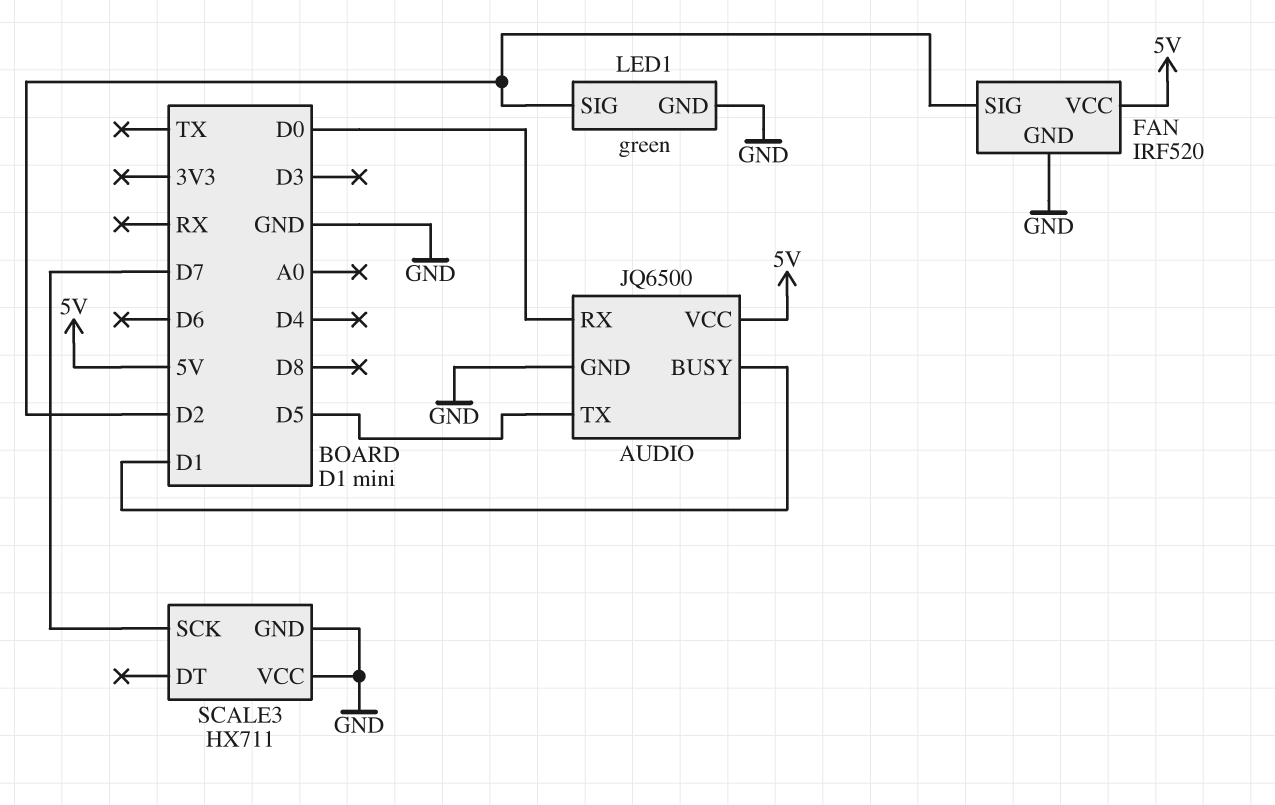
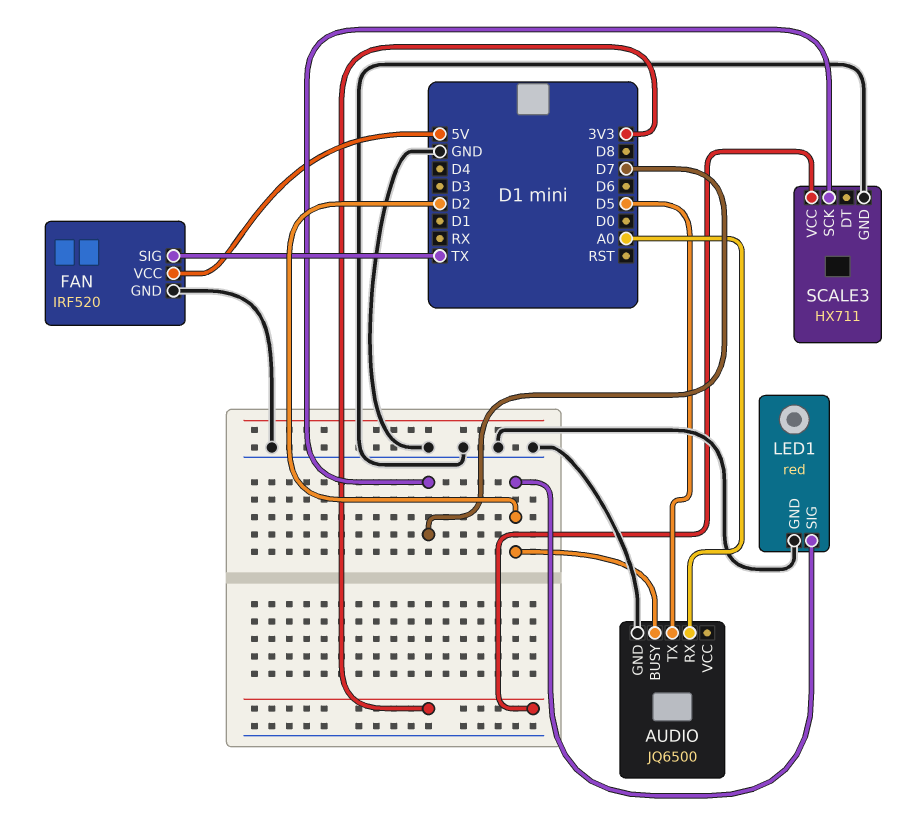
AUDIO pin BUSY: D1 -> D2
AUDIO pin RX: D0 -> A0
AUDIO pin VCC: 5V -> none
FAN pin SIG: D2 -> TX
LED1: green -> red
SCALE3 pin VCC: GND -> 3V3

